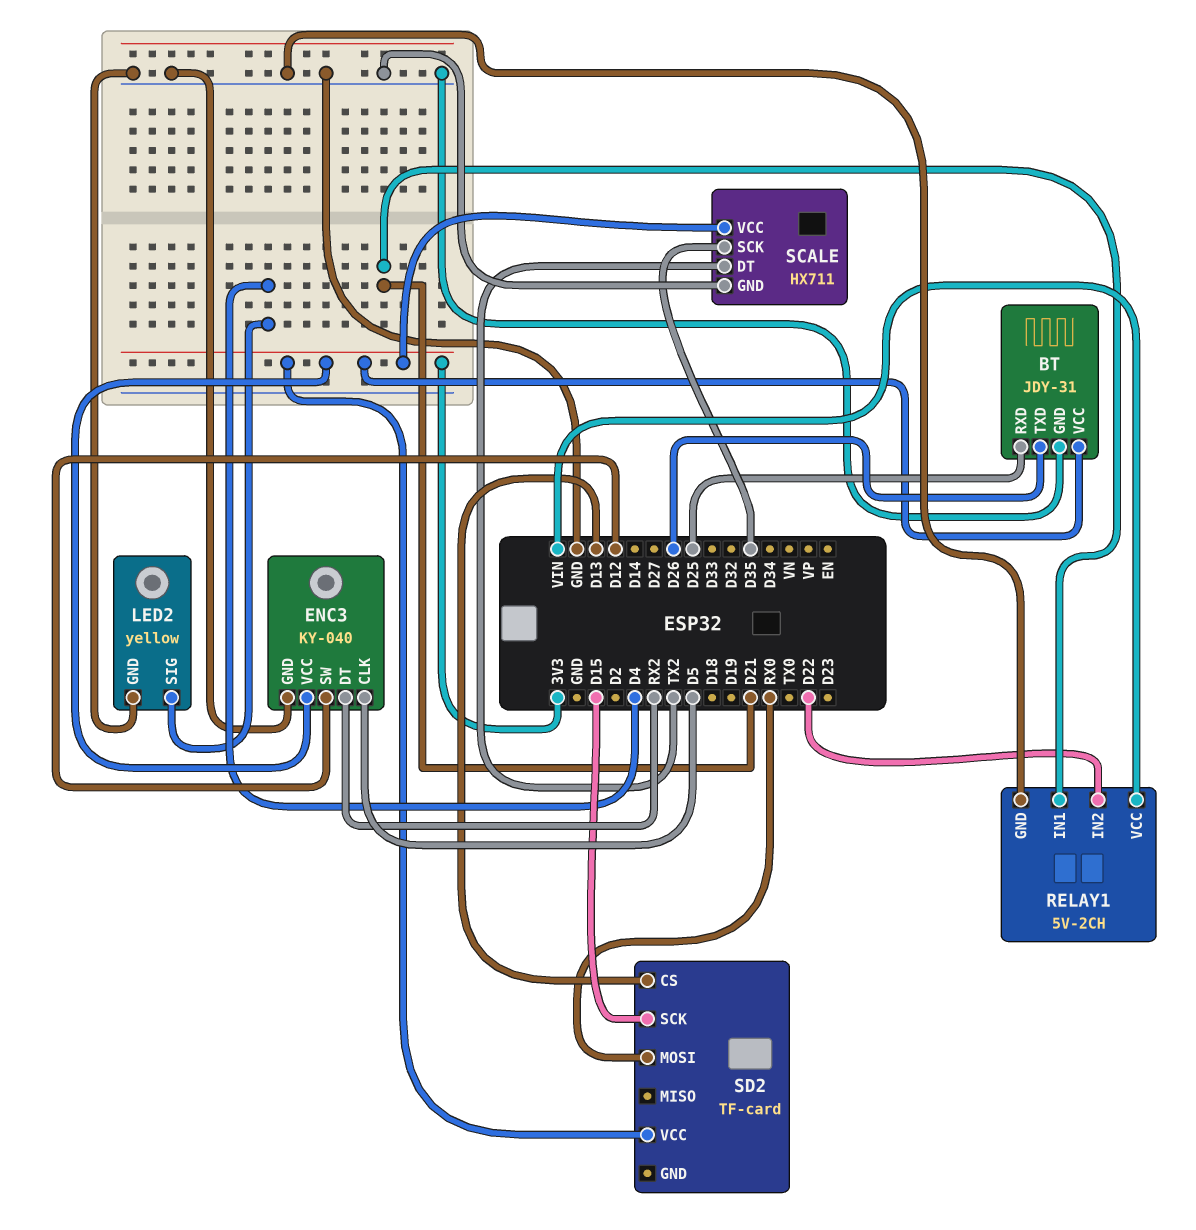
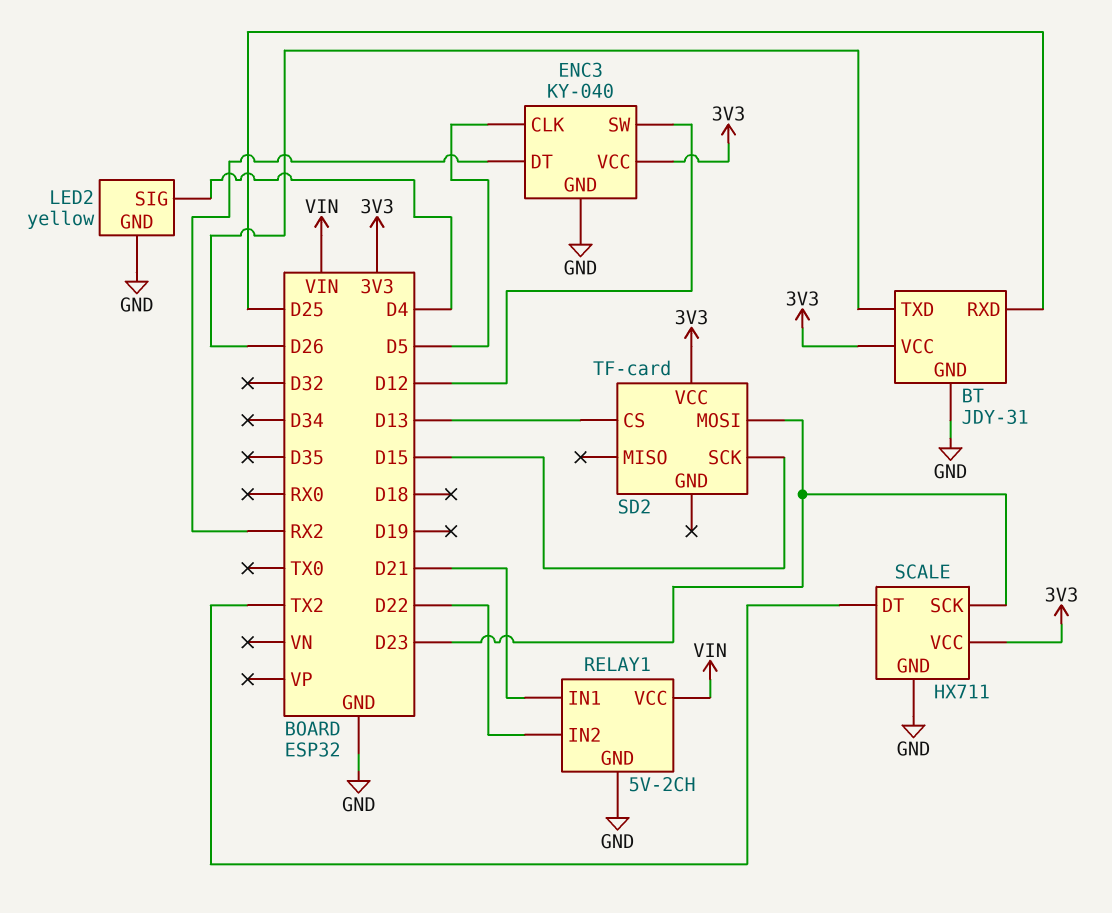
SCALE pin SCK: D35 -> D23
SD2 pin MOSI: RX0 -> D23

